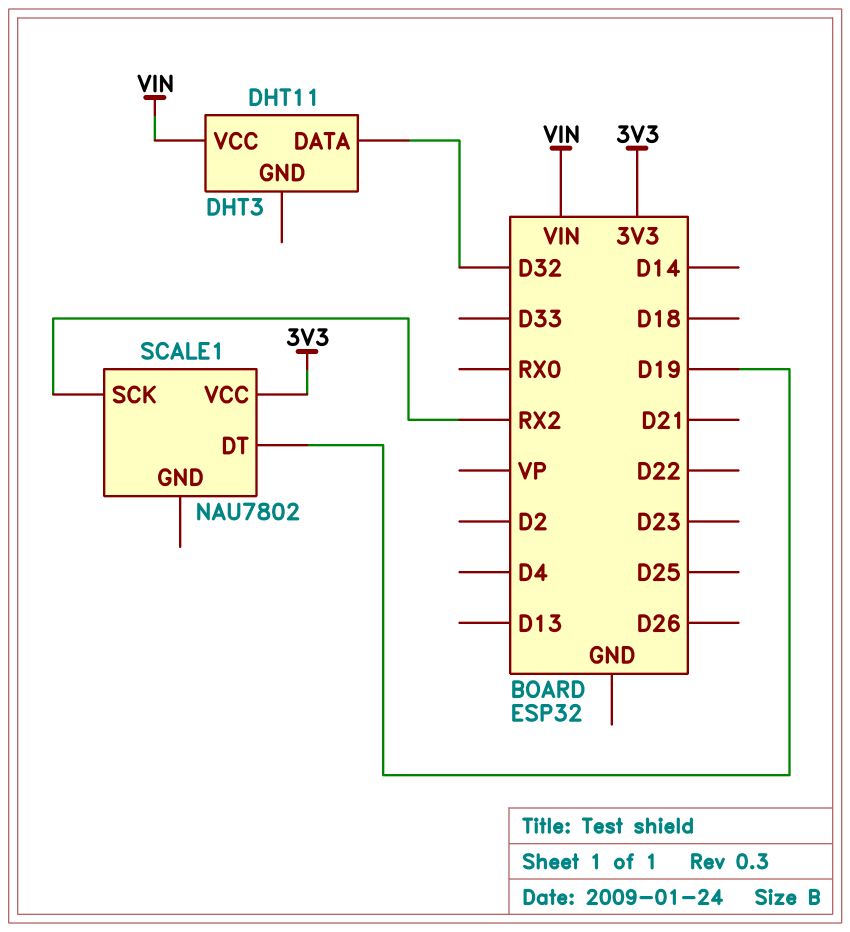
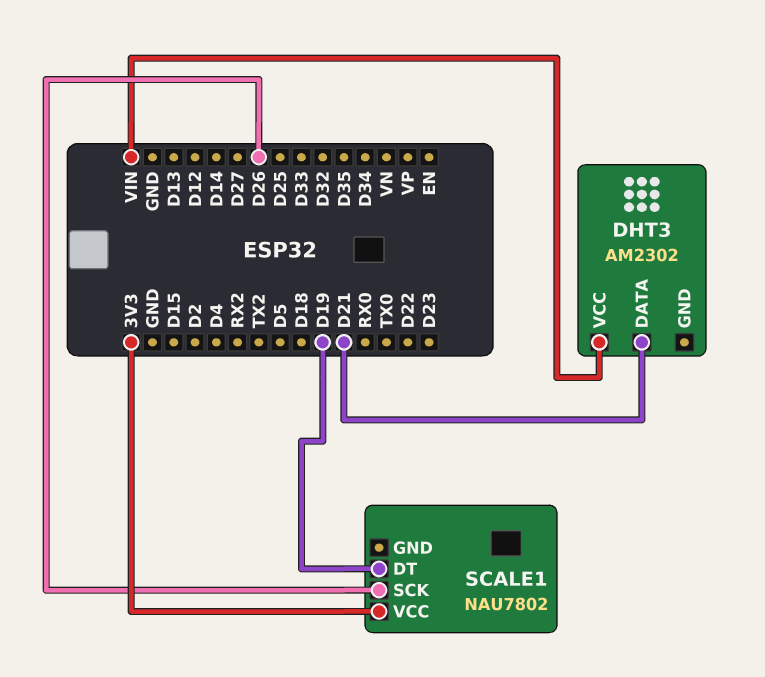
DHT3: DHT11 -> AM2302
DHT3 pin DATA: D32 -> D21
SCALE1 pin SCK: RX2 -> D26

